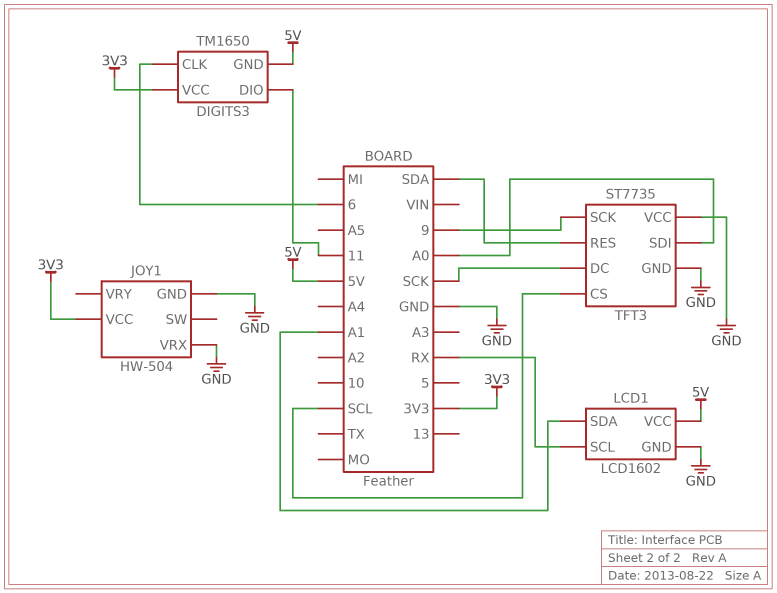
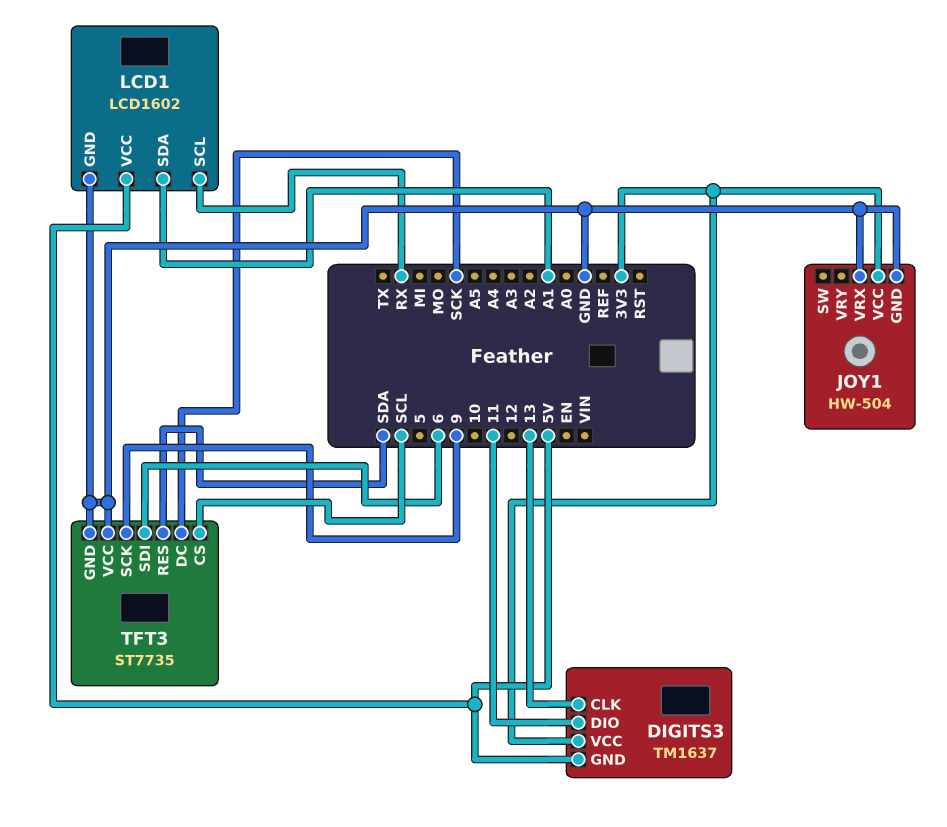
DIGITS3: TM1650 -> TM1637
DIGITS3 pin CLK: 6 -> 13
TFT3 pin SDI: A0 -> 6

